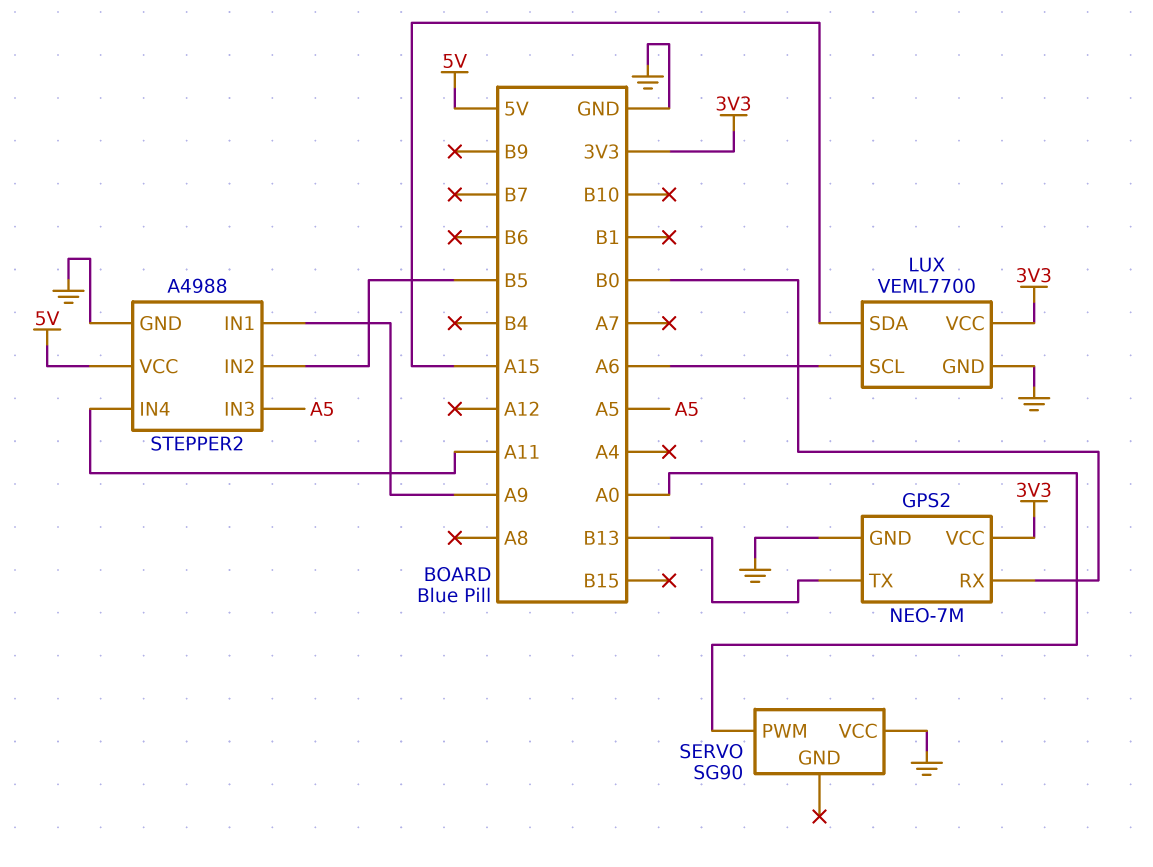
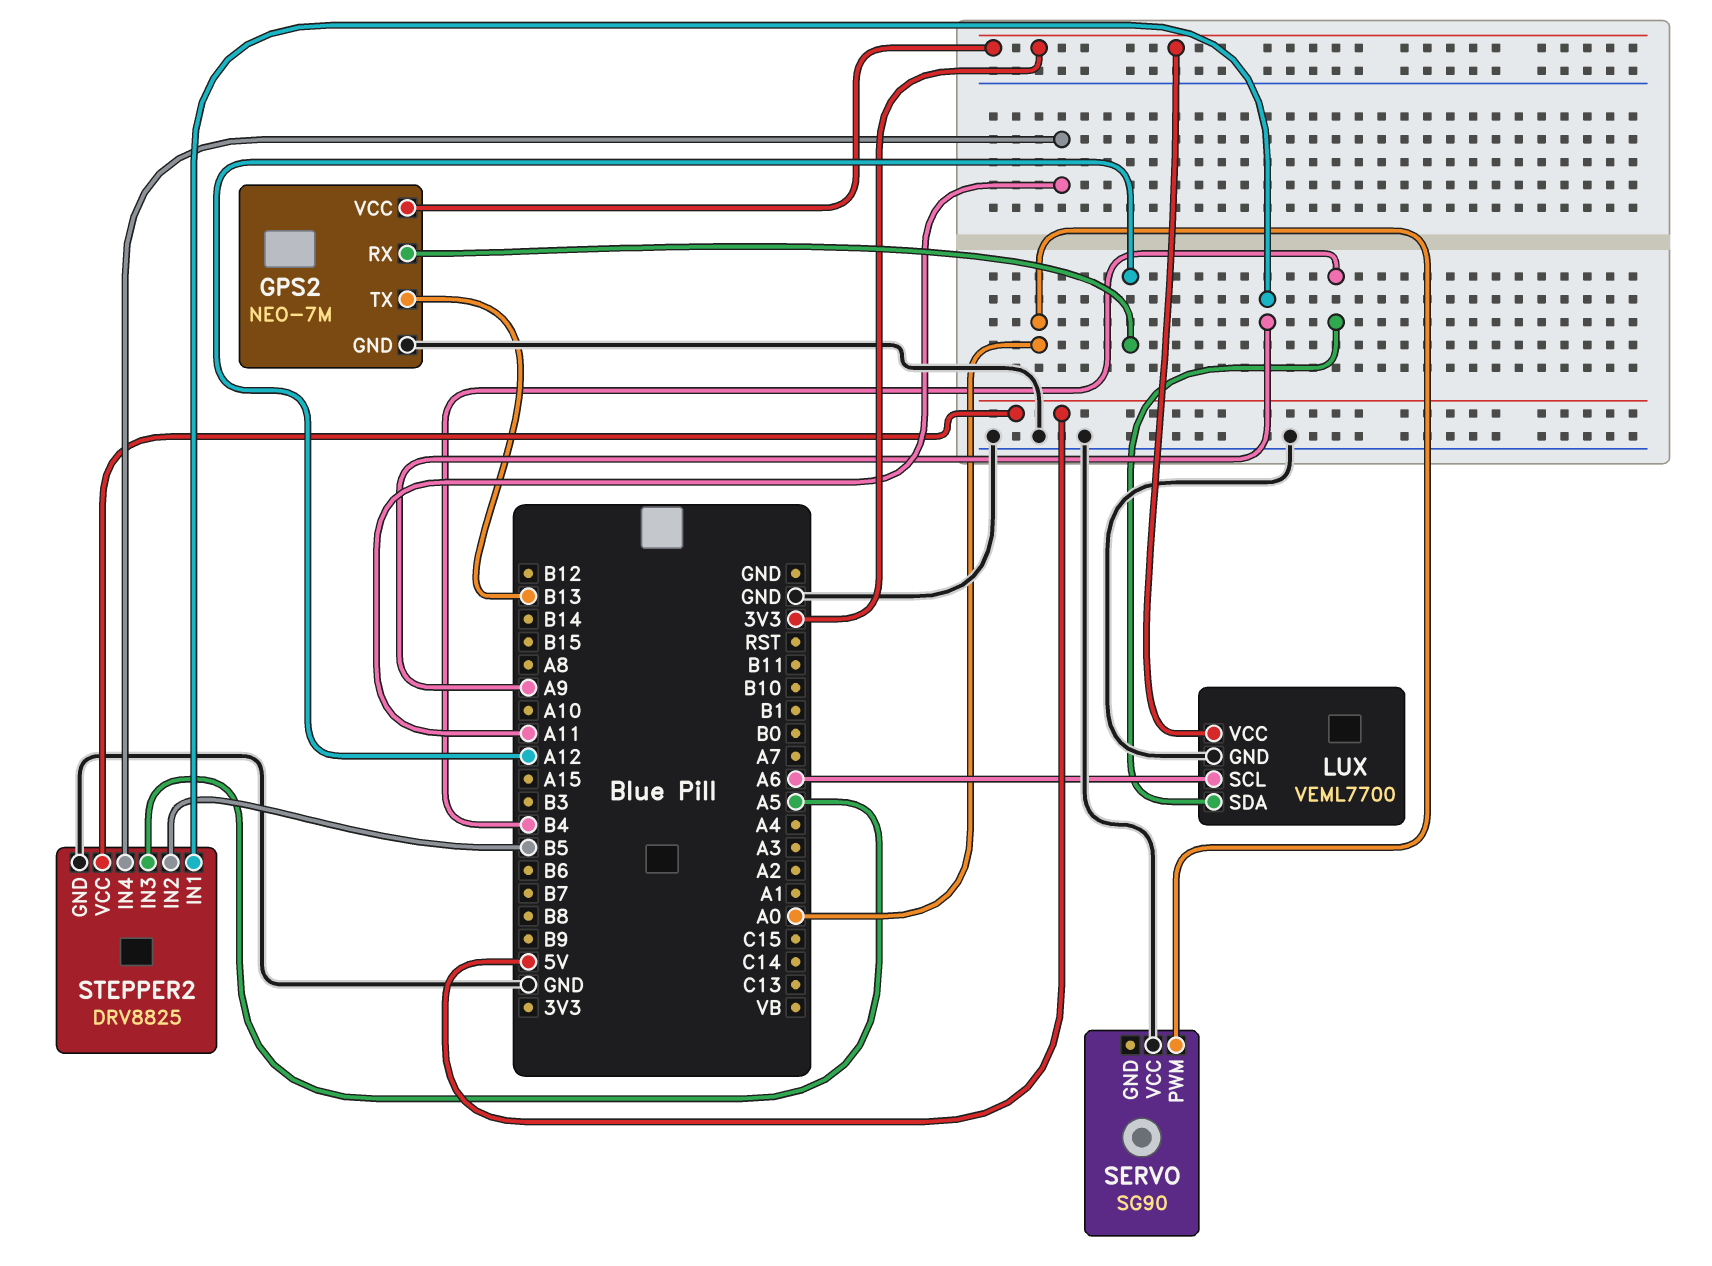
GPS2 pin RX: B0 -> A12
LUX pin SDA: A15 -> B4
STEPPER2: A4988 -> DRV8825

